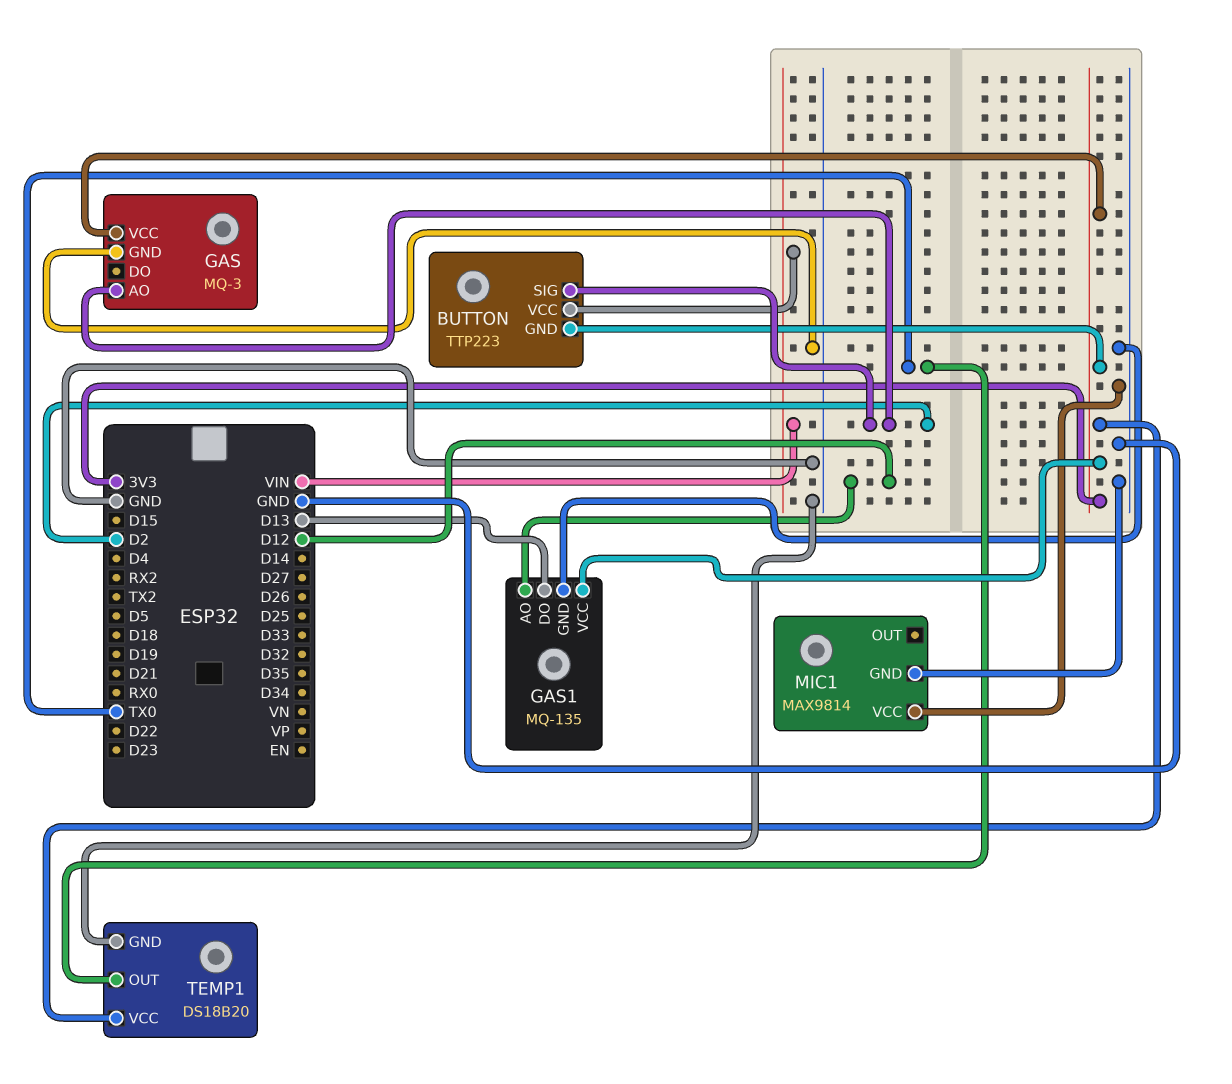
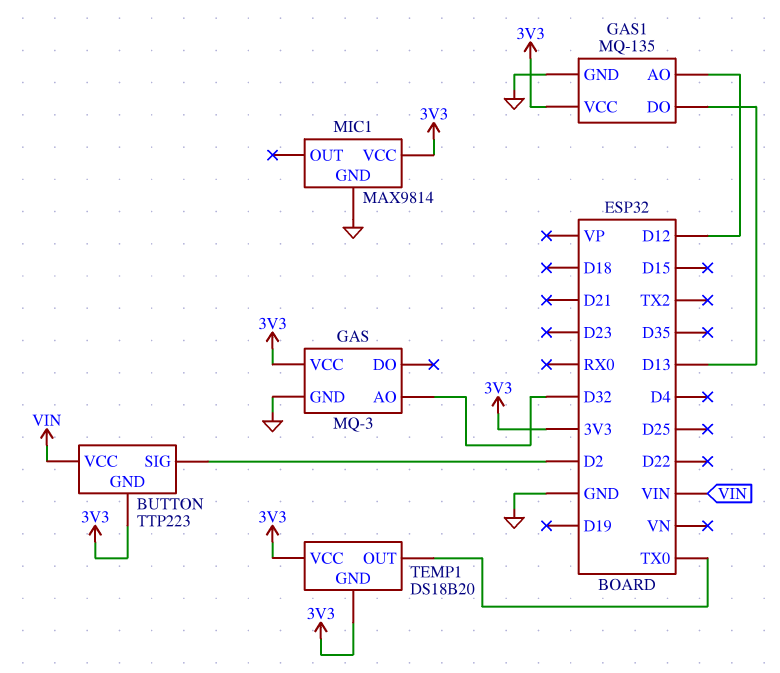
GAS pin AO: D2 -> D32
MIC1 pin VCC: GND -> 3V3
TEMP1 pin GND: GND -> 3V3

